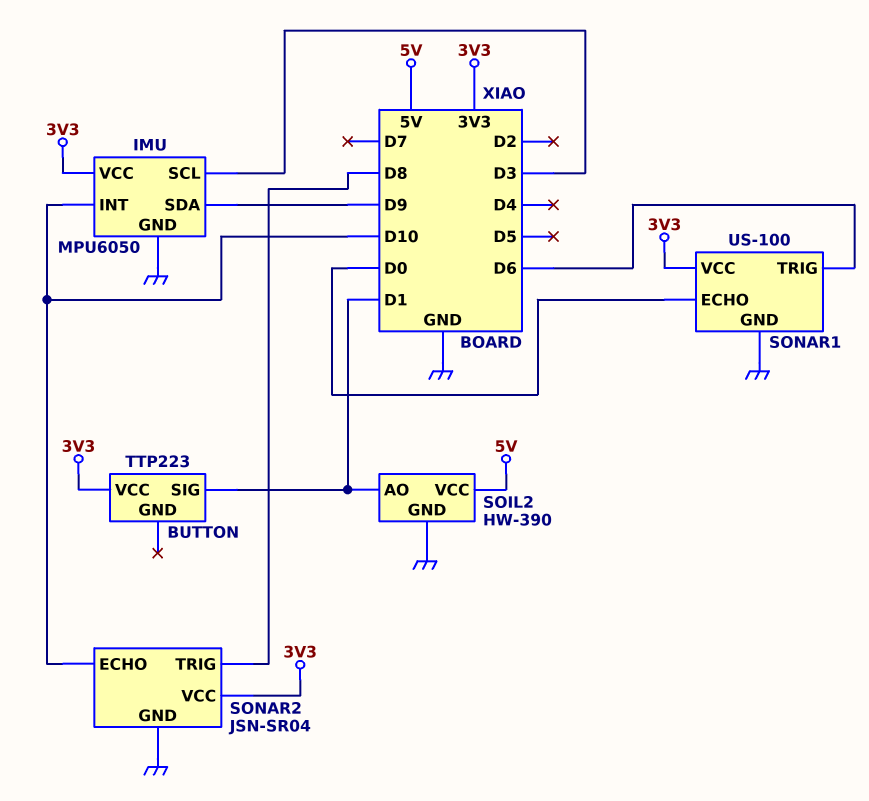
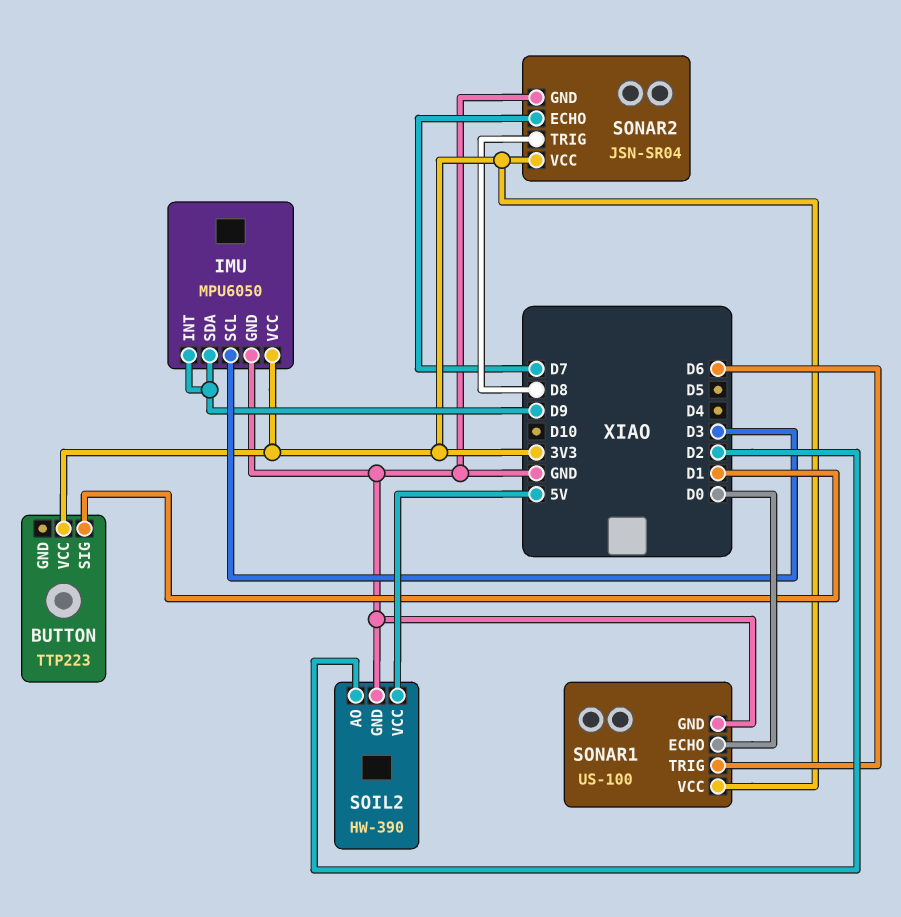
IMU pin INT: D10 -> D9
SOIL2 pin AO: D1 -> D2
SONAR2 pin ECHO: D10 -> D7

